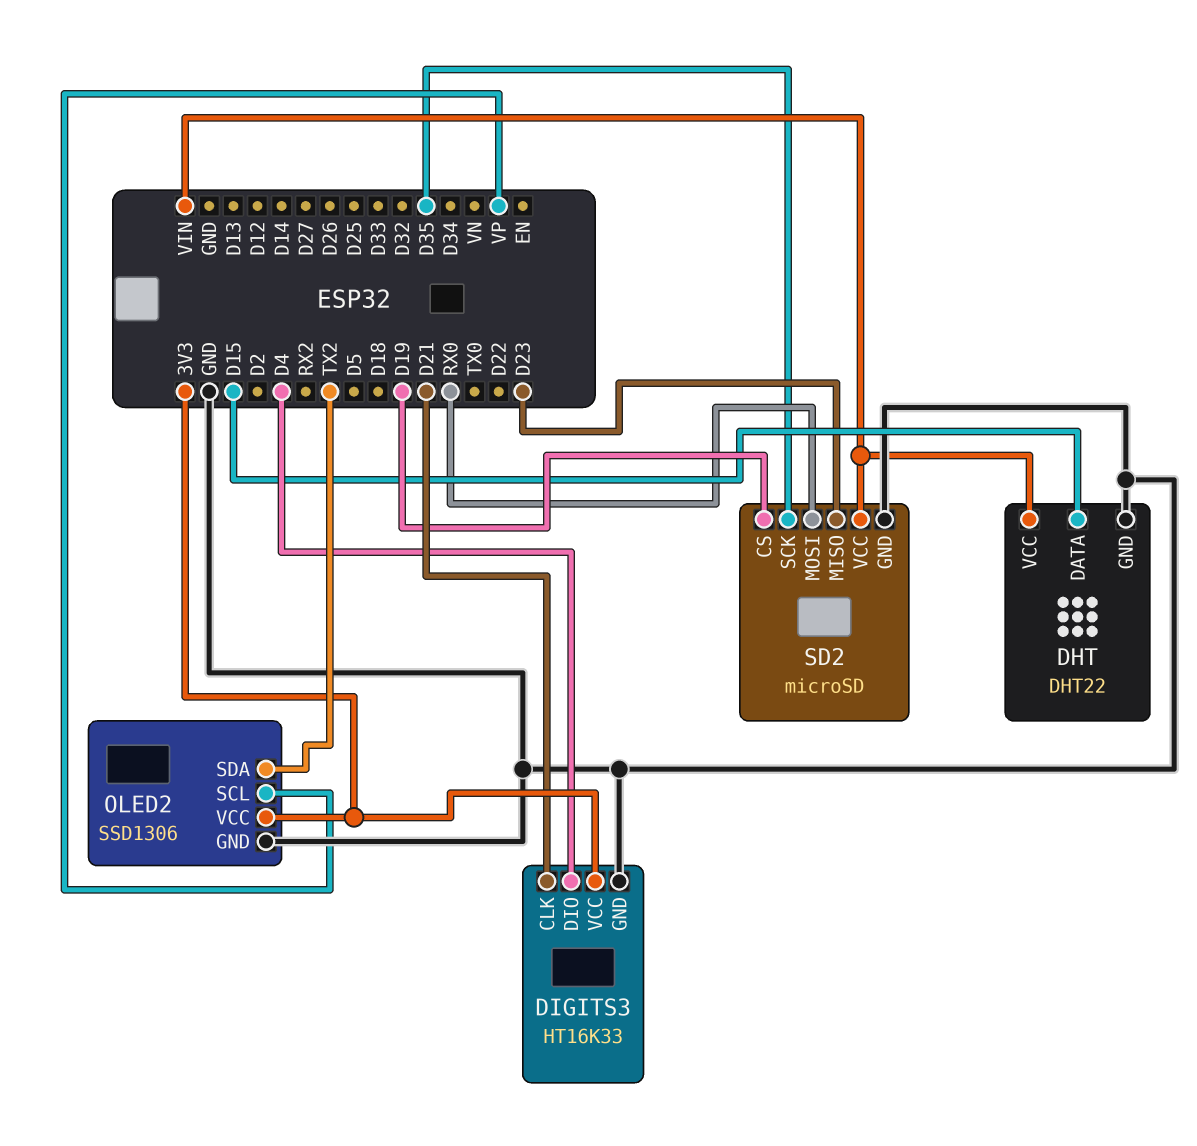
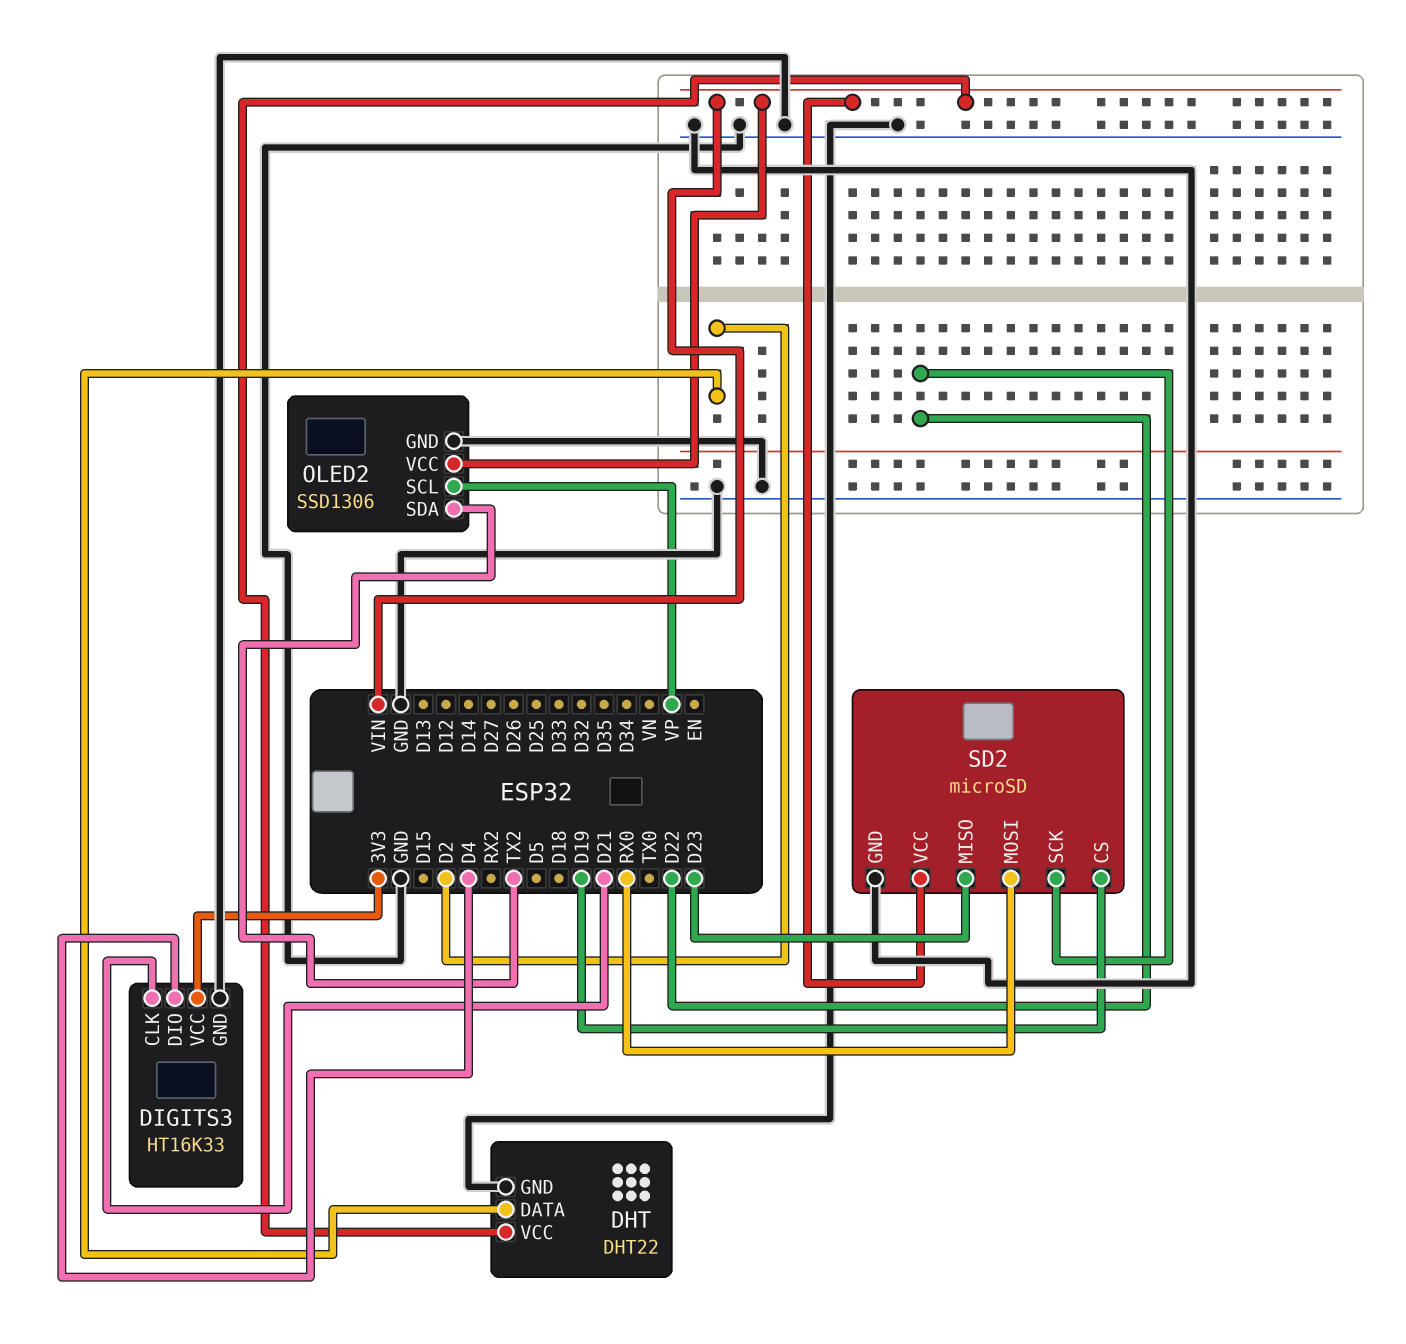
DHT pin DATA: D15 -> D2
OLED2 pin VCC: 3V3 -> VIN
SD2 pin SCK: D35 -> D22

